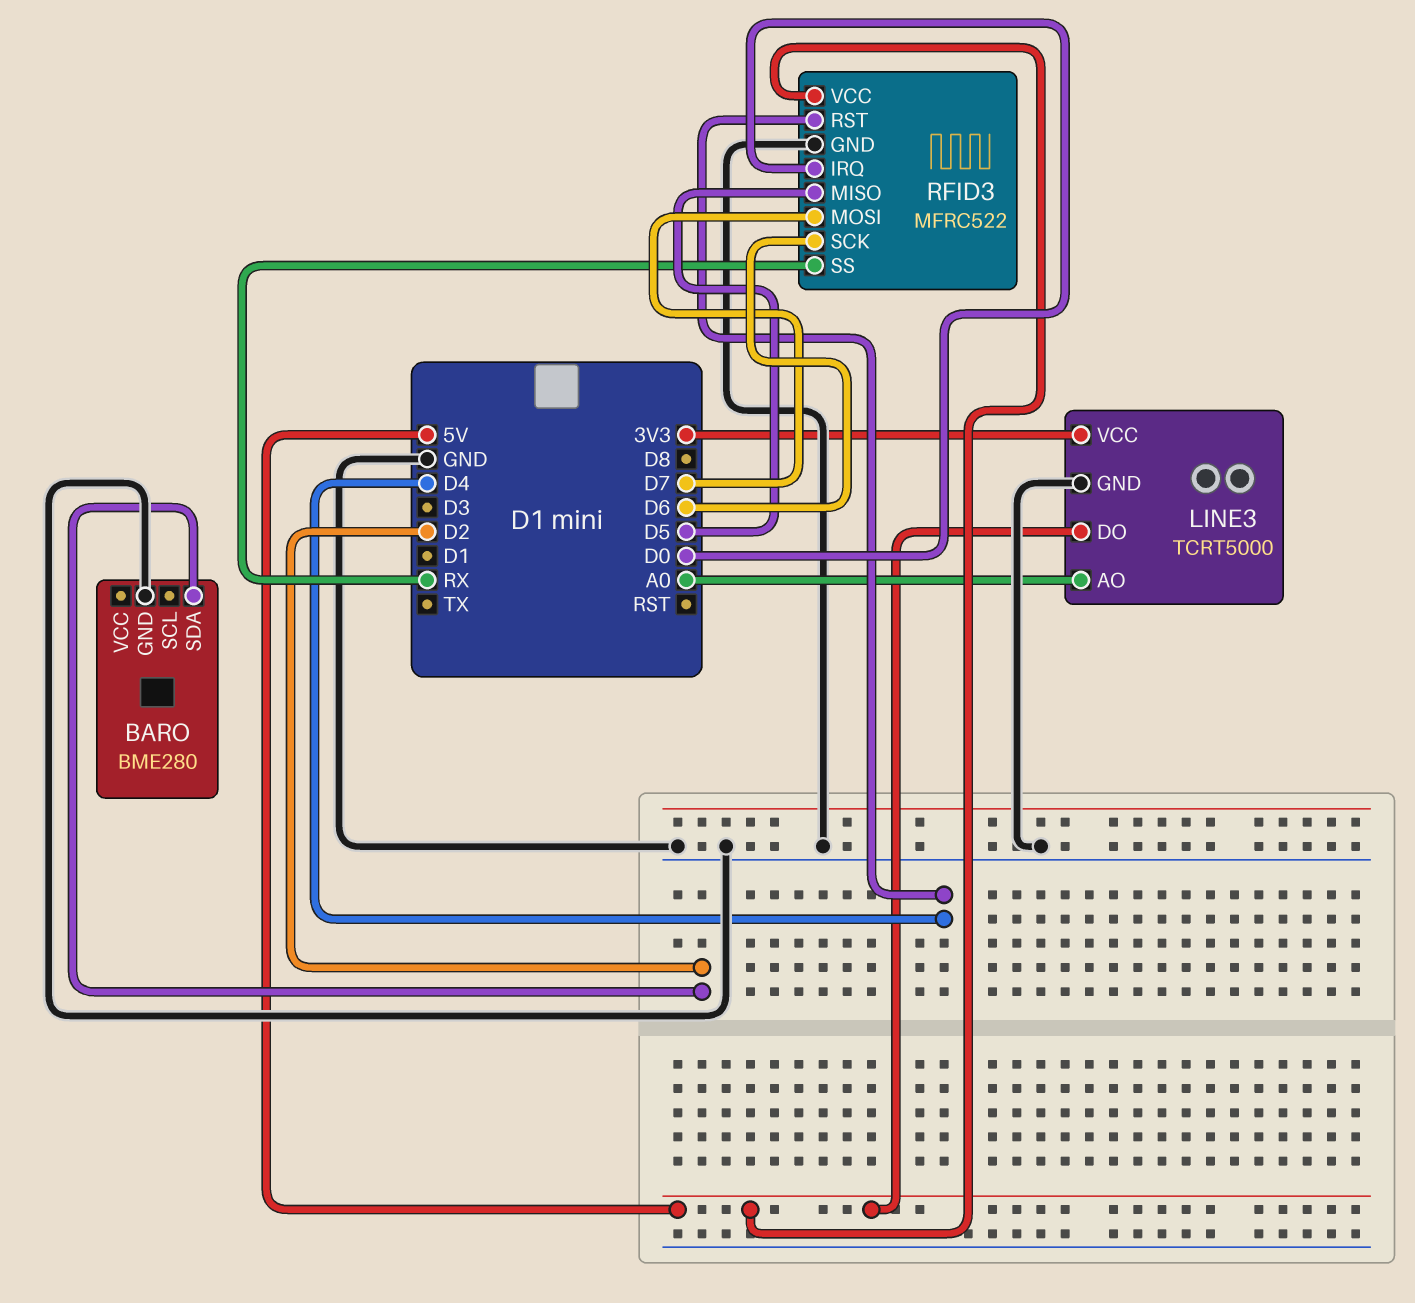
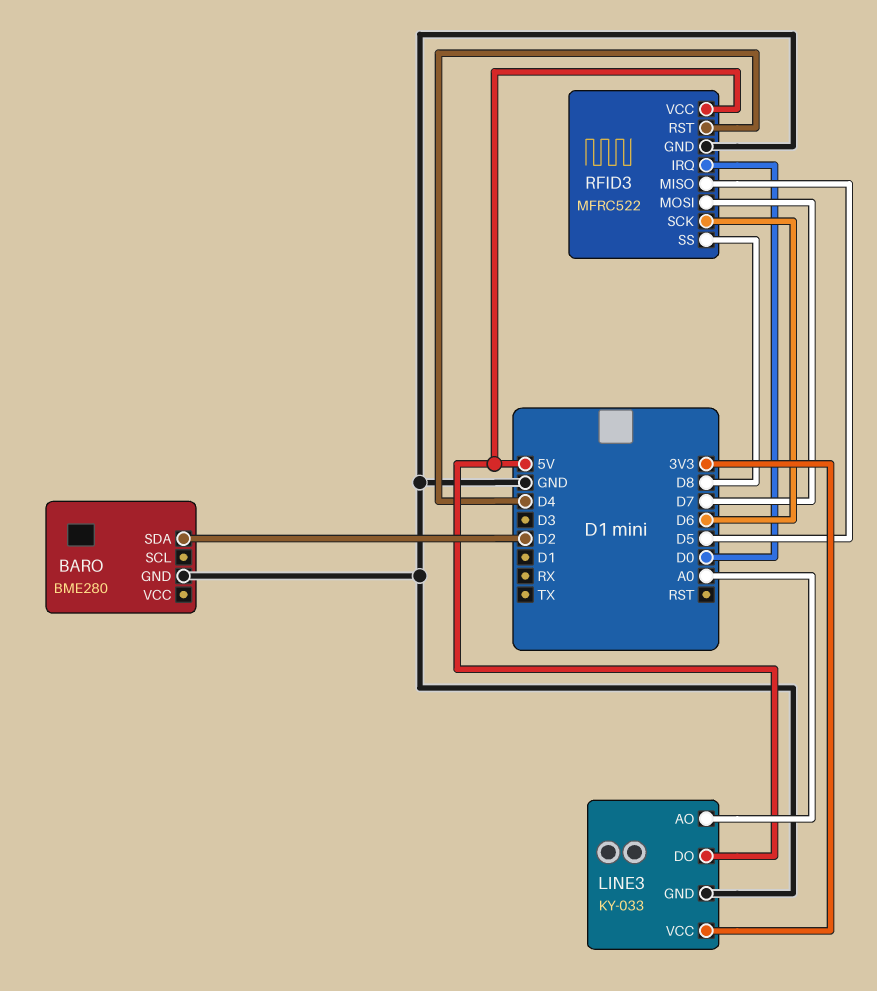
LINE3: TCRT5000 -> KY-033
RFID3 pin SS: RX -> D8

